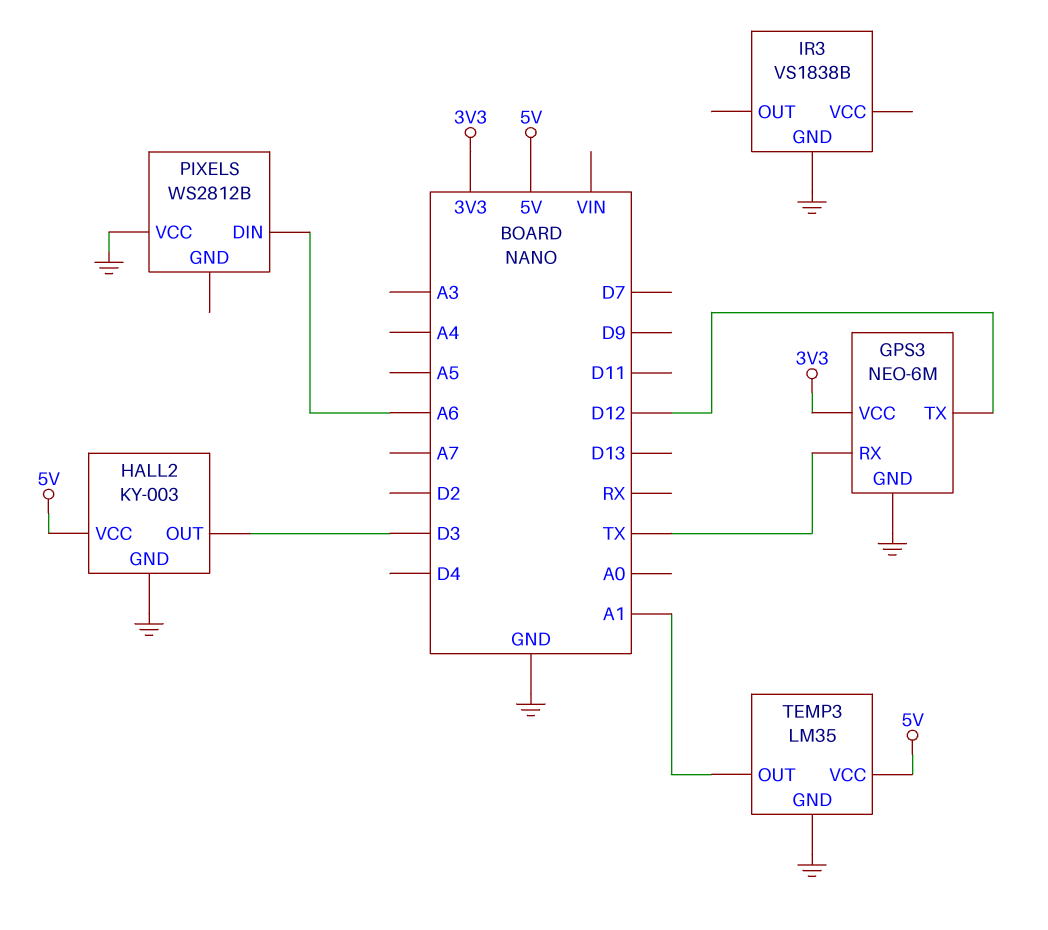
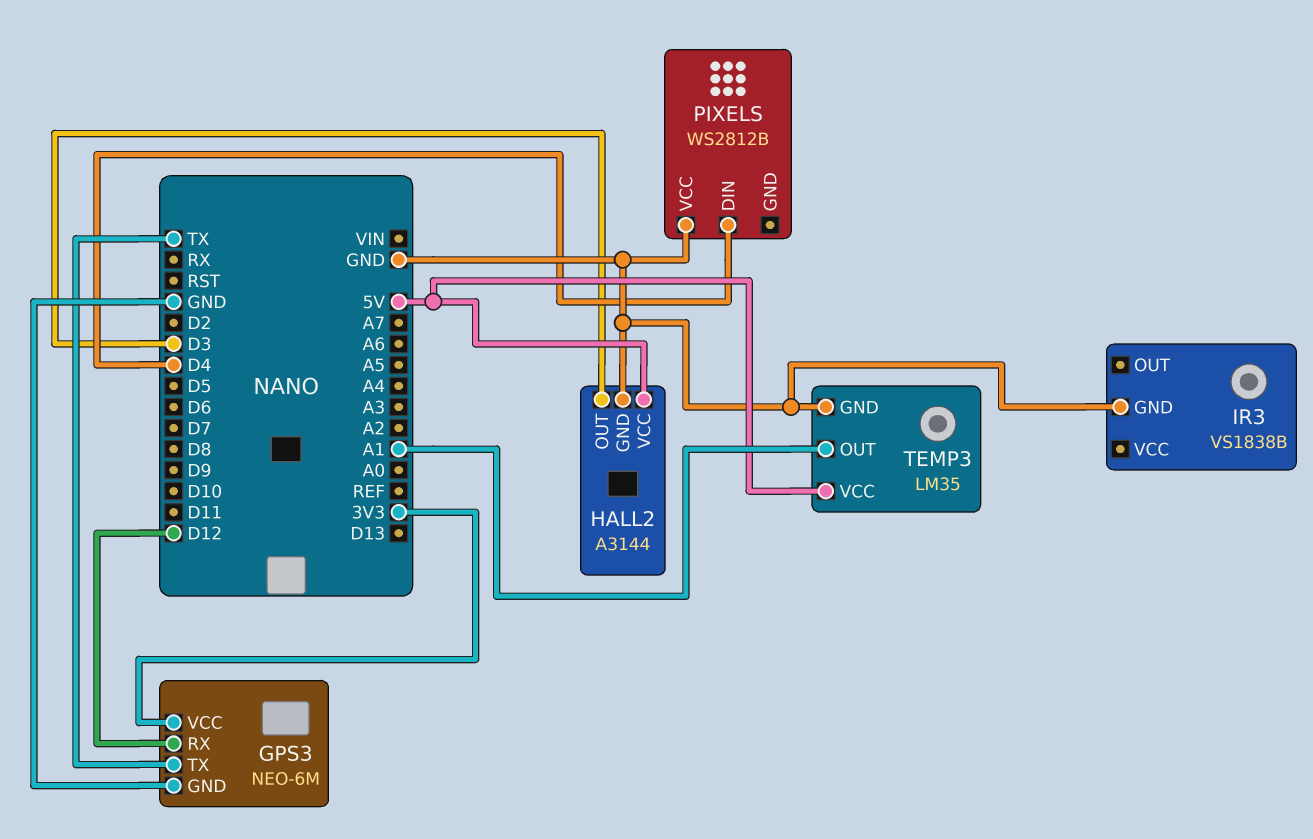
GPS3 pin RX: TX -> D12
GPS3 pin TX: D12 -> TX
HALL2: KY-003 -> A3144
PIXELS pin DIN: A6 -> D4

